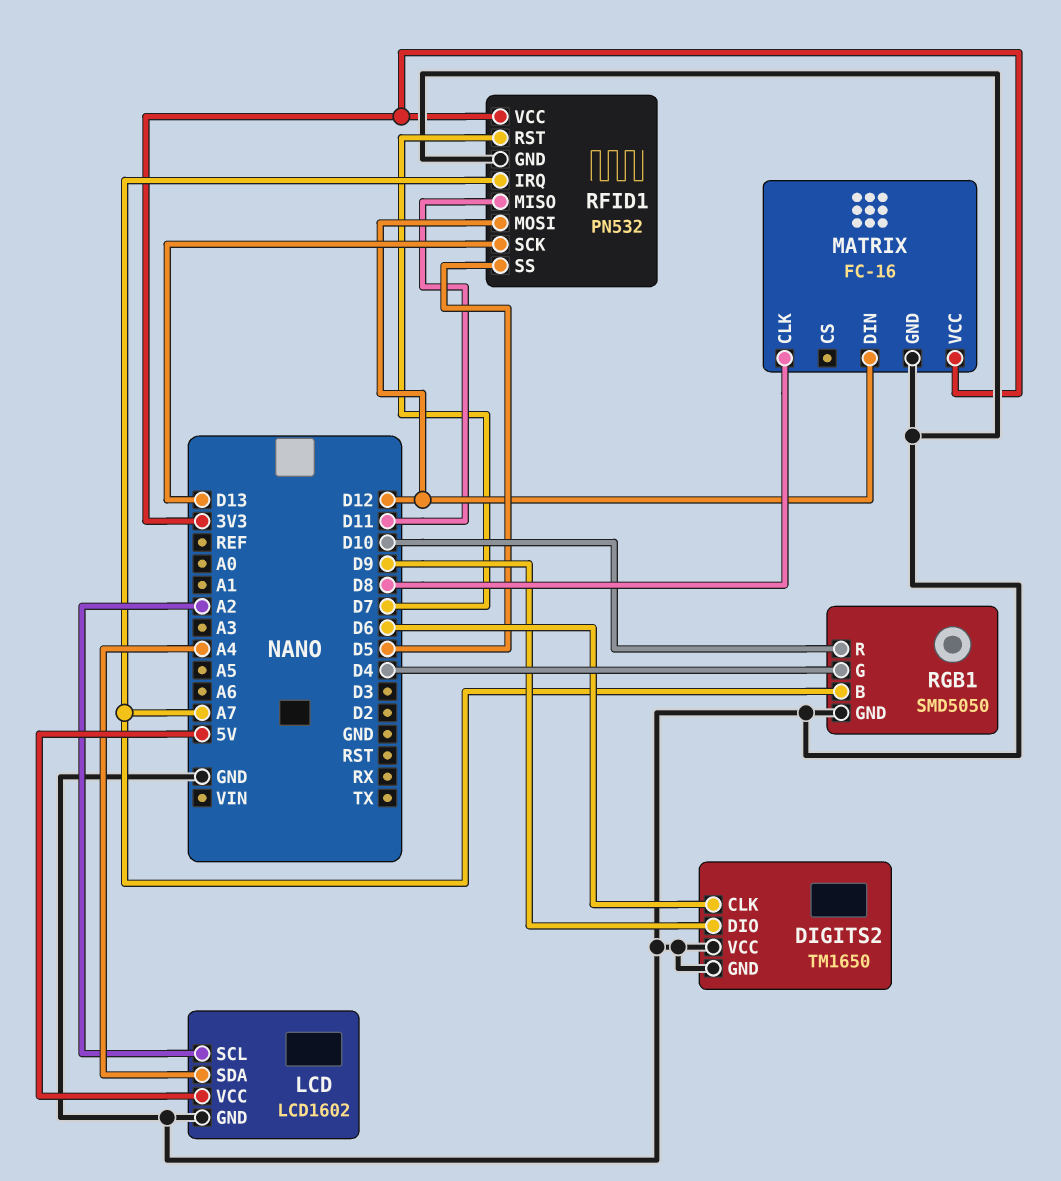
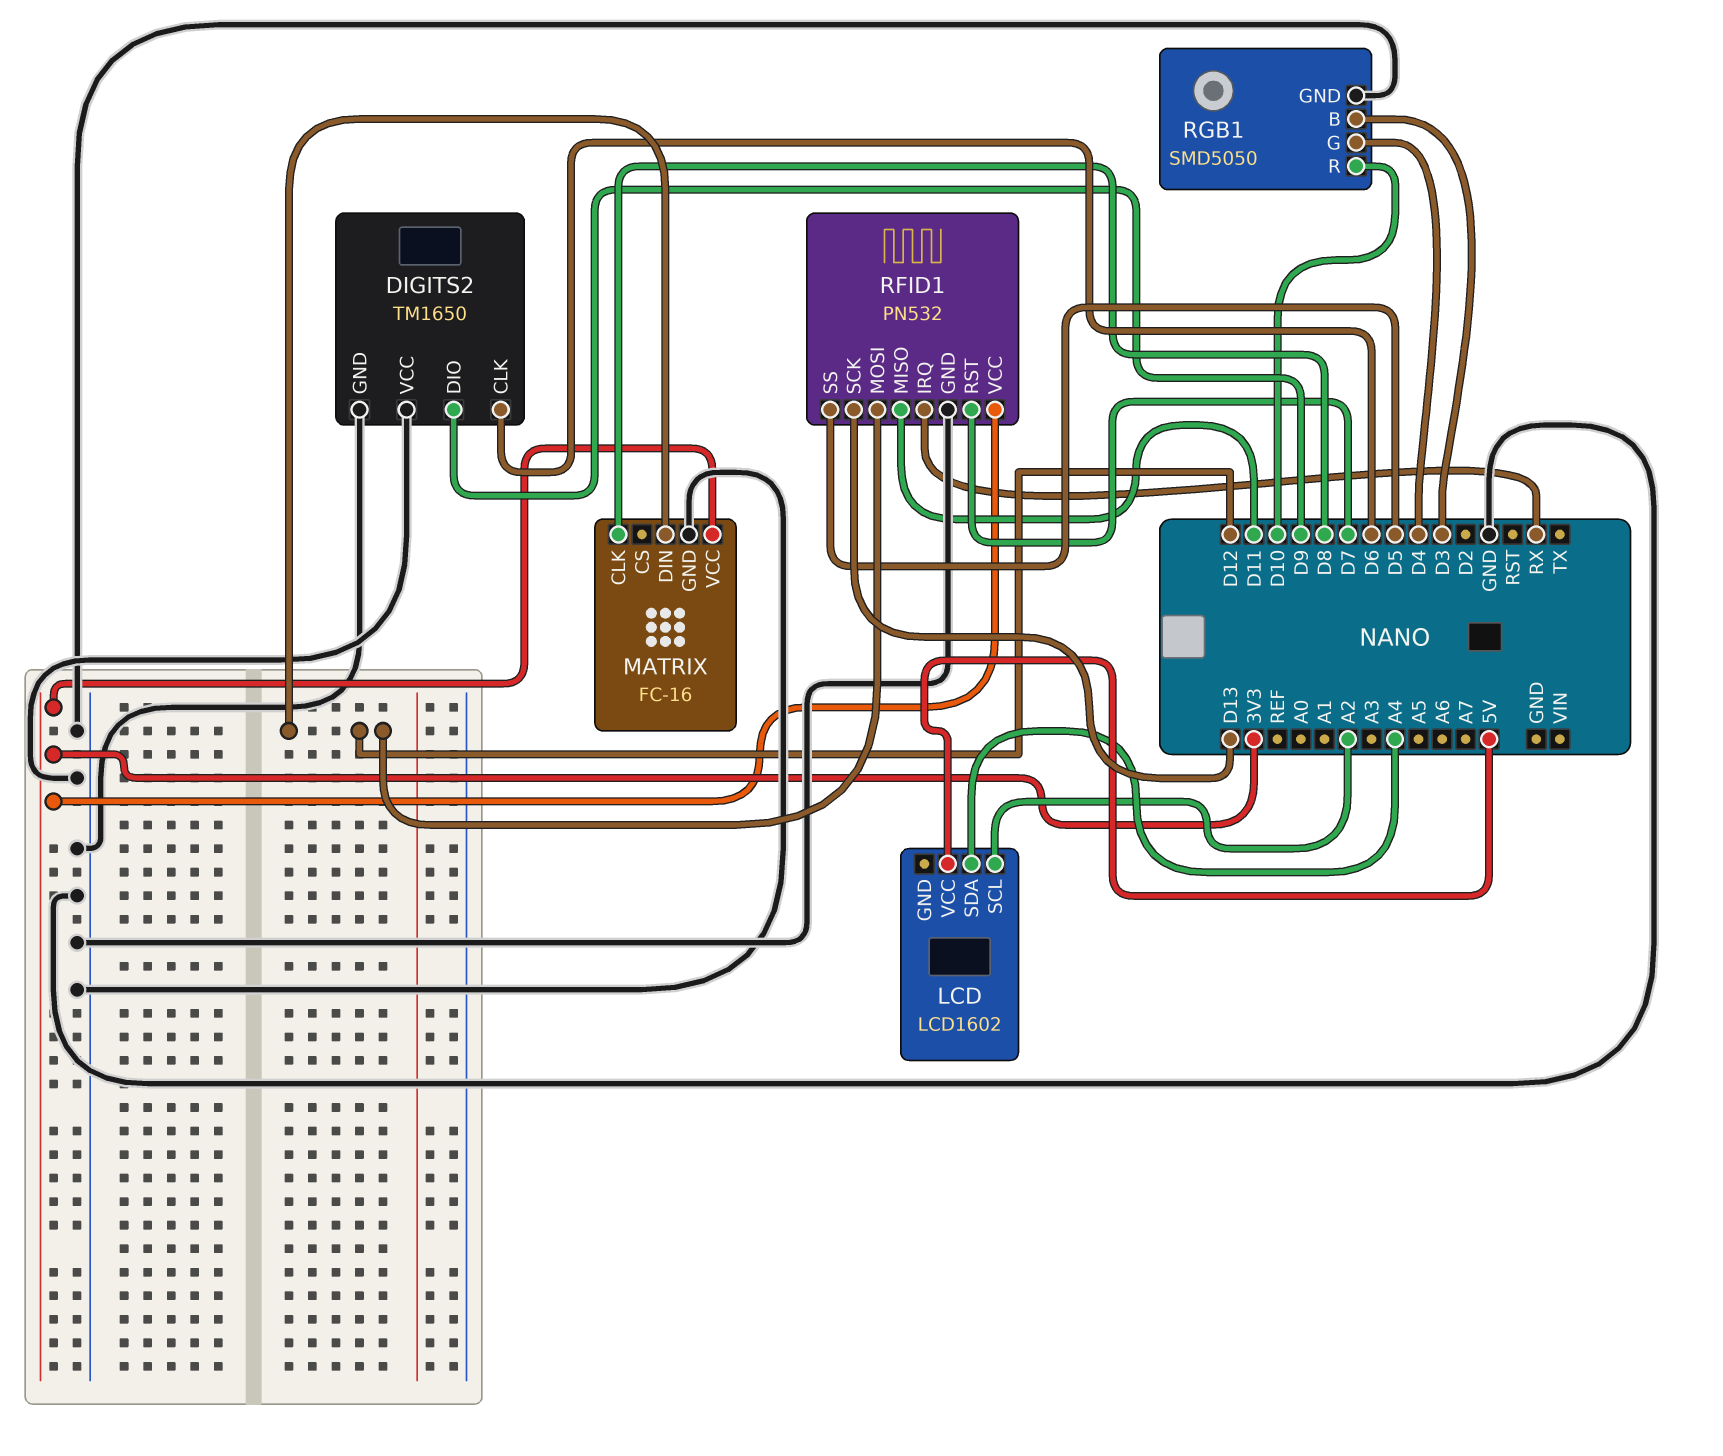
LCD pin GND: GND -> none
RFID1 pin IRQ: A7 -> RX
RGB1 pin B: A7 -> D3

